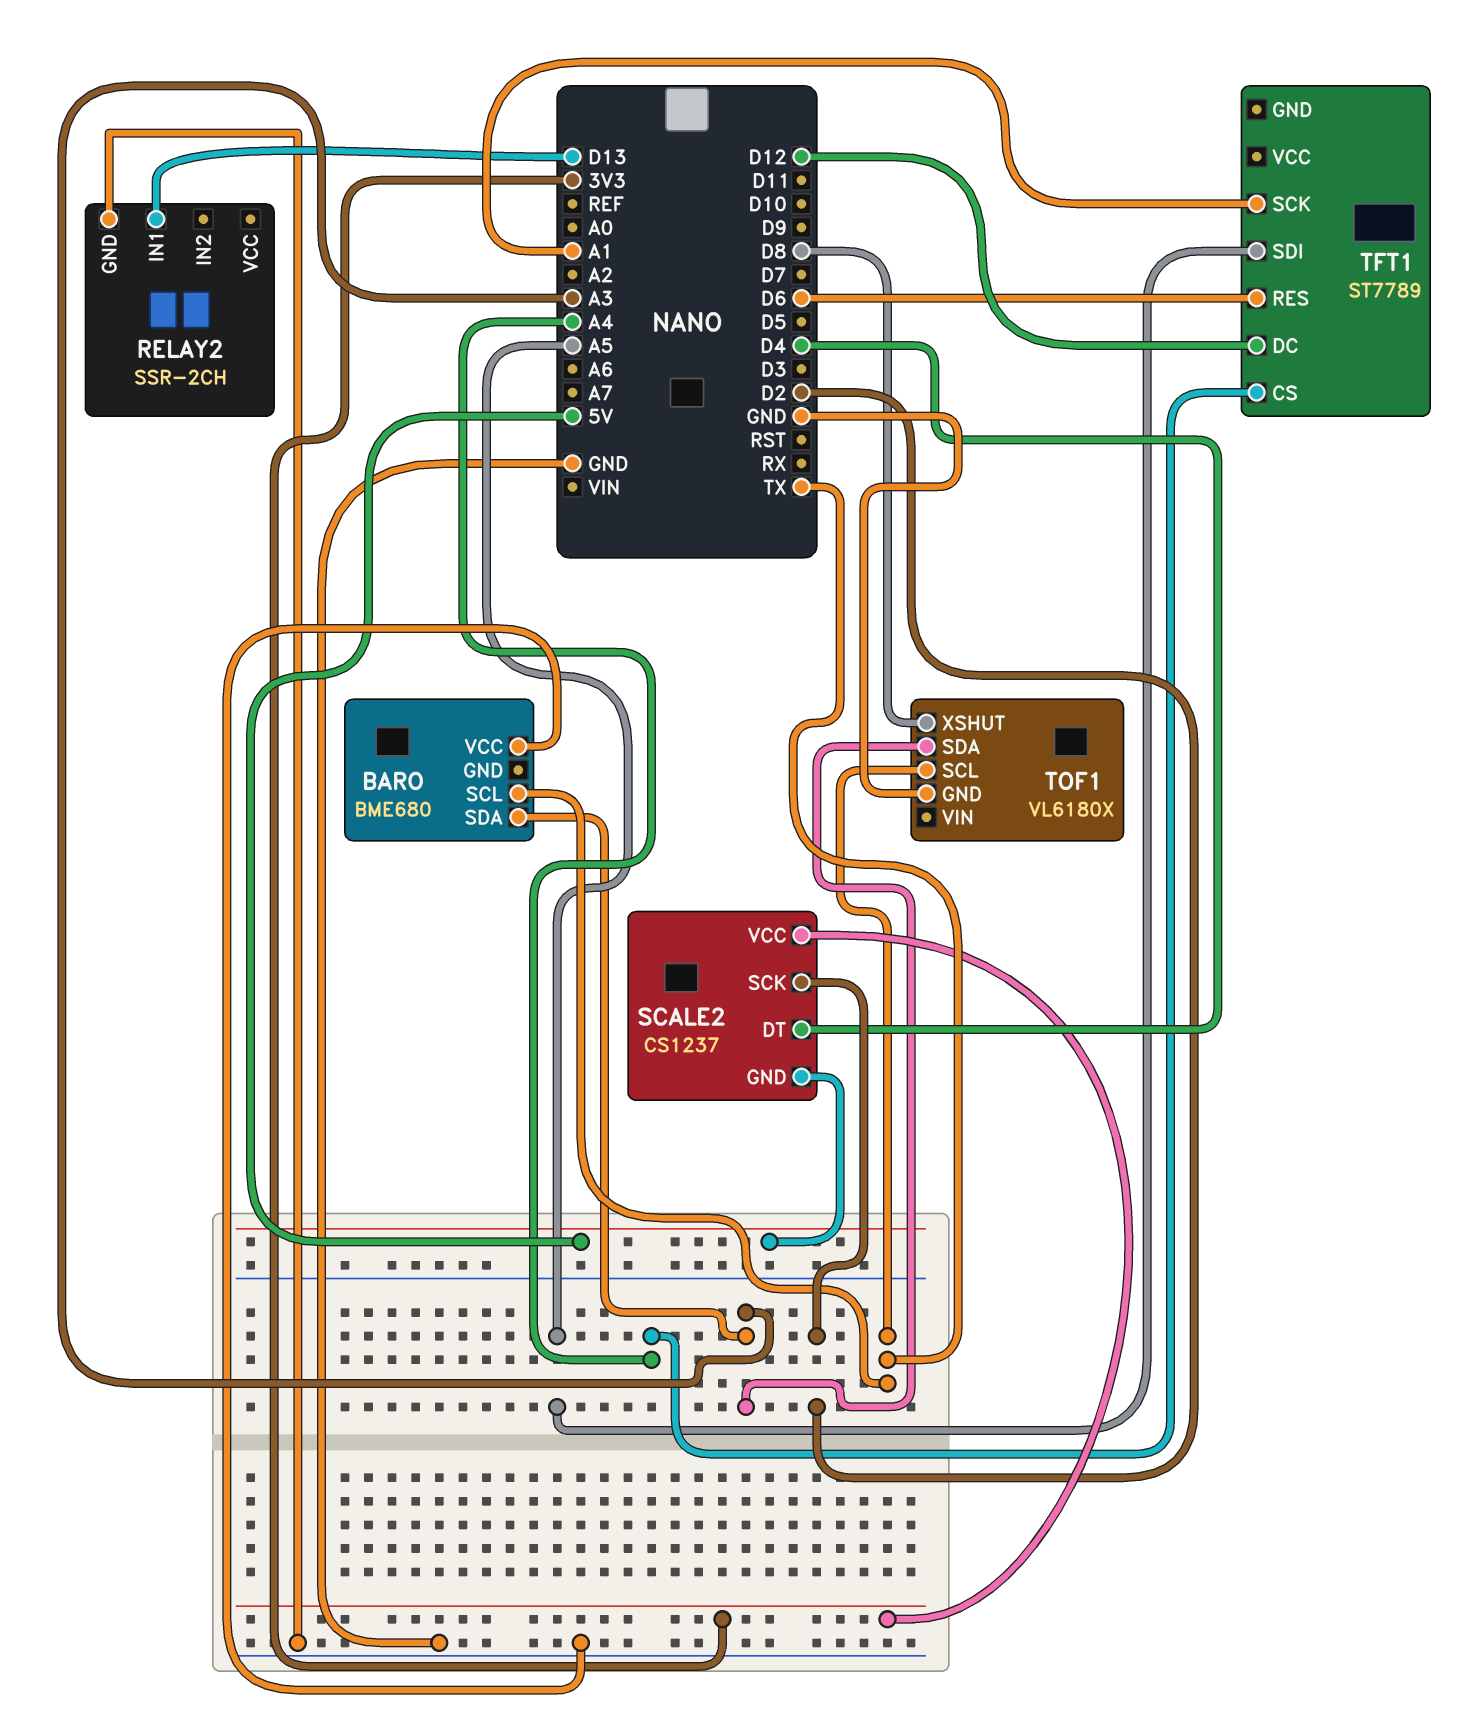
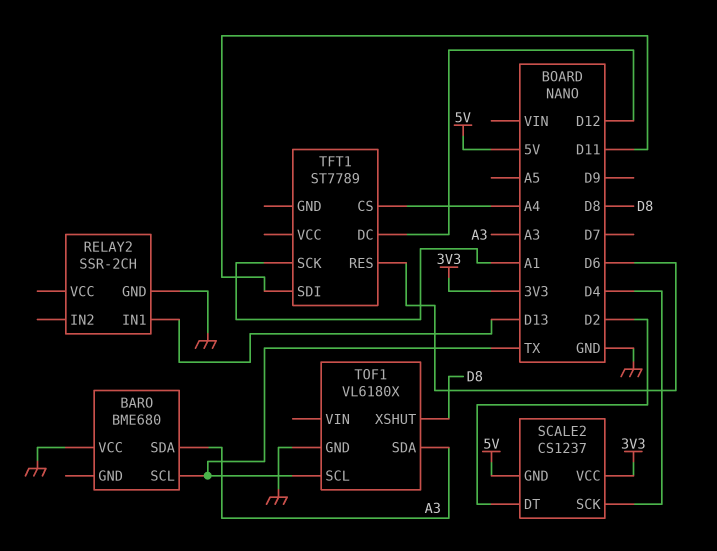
SCALE2 pin DT: D4 -> D2
SCALE2 pin SCK: D2 -> D4
TFT1 pin SDI: A5 -> D11

